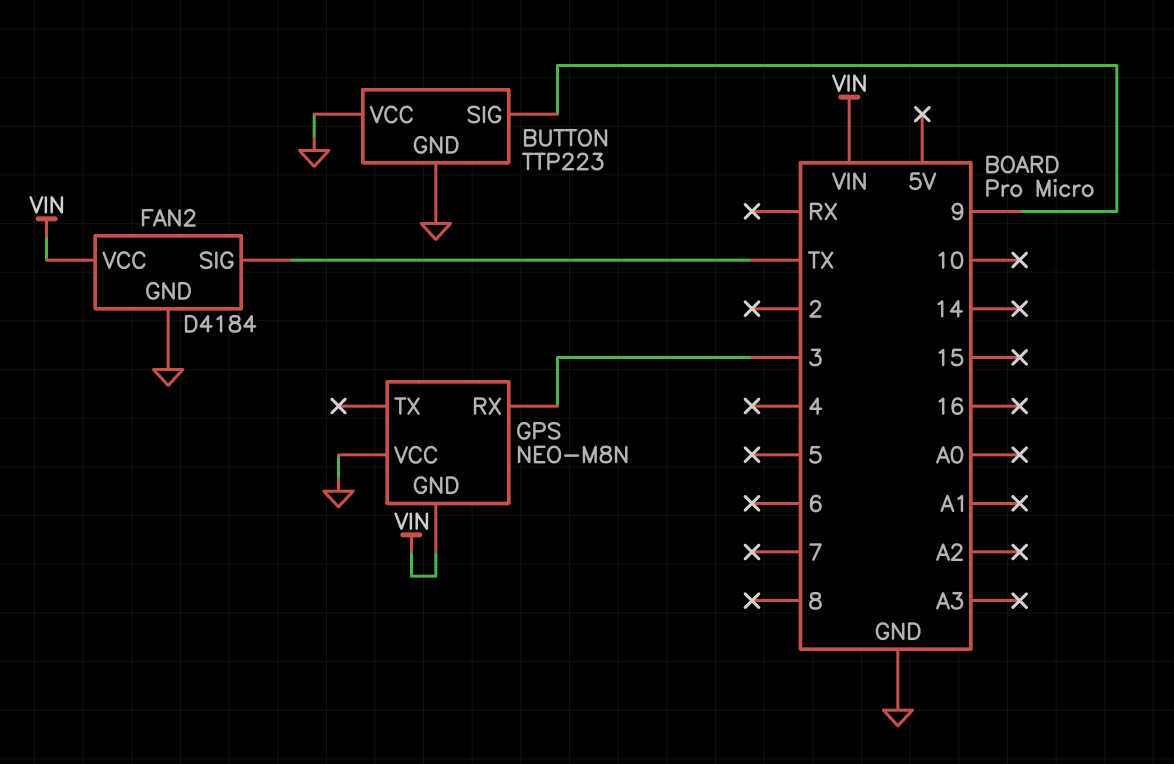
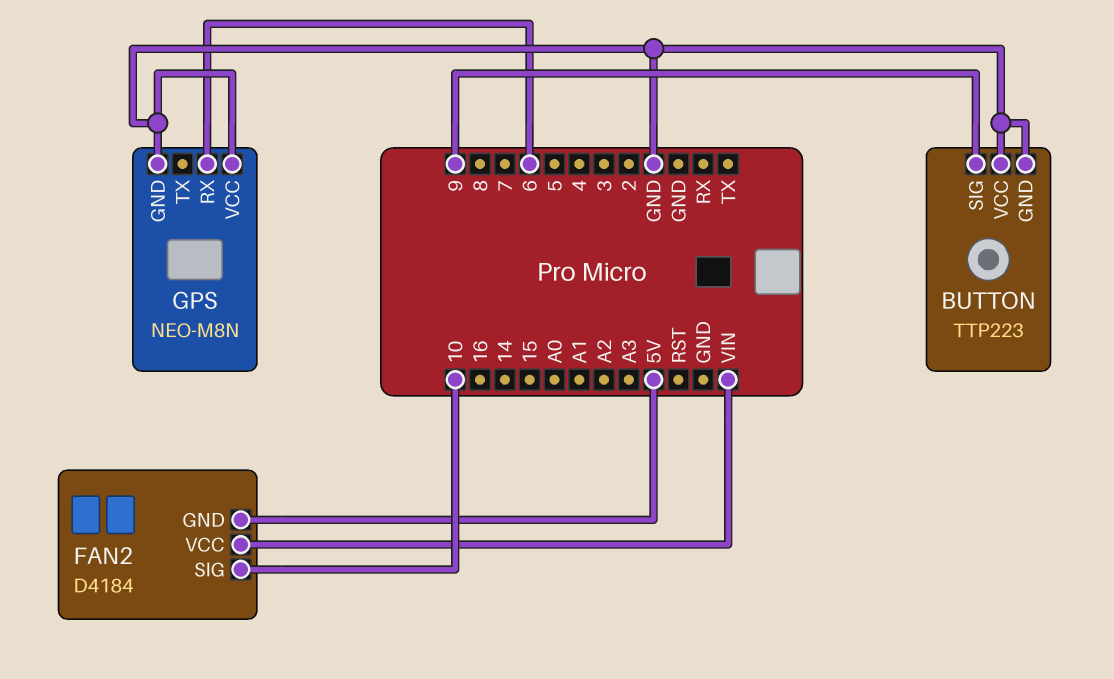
FAN2 pin GND: GND -> 5V
FAN2 pin SIG: TX -> 10
GPS pin GND: VIN -> GND
GPS pin RX: 3 -> 6

